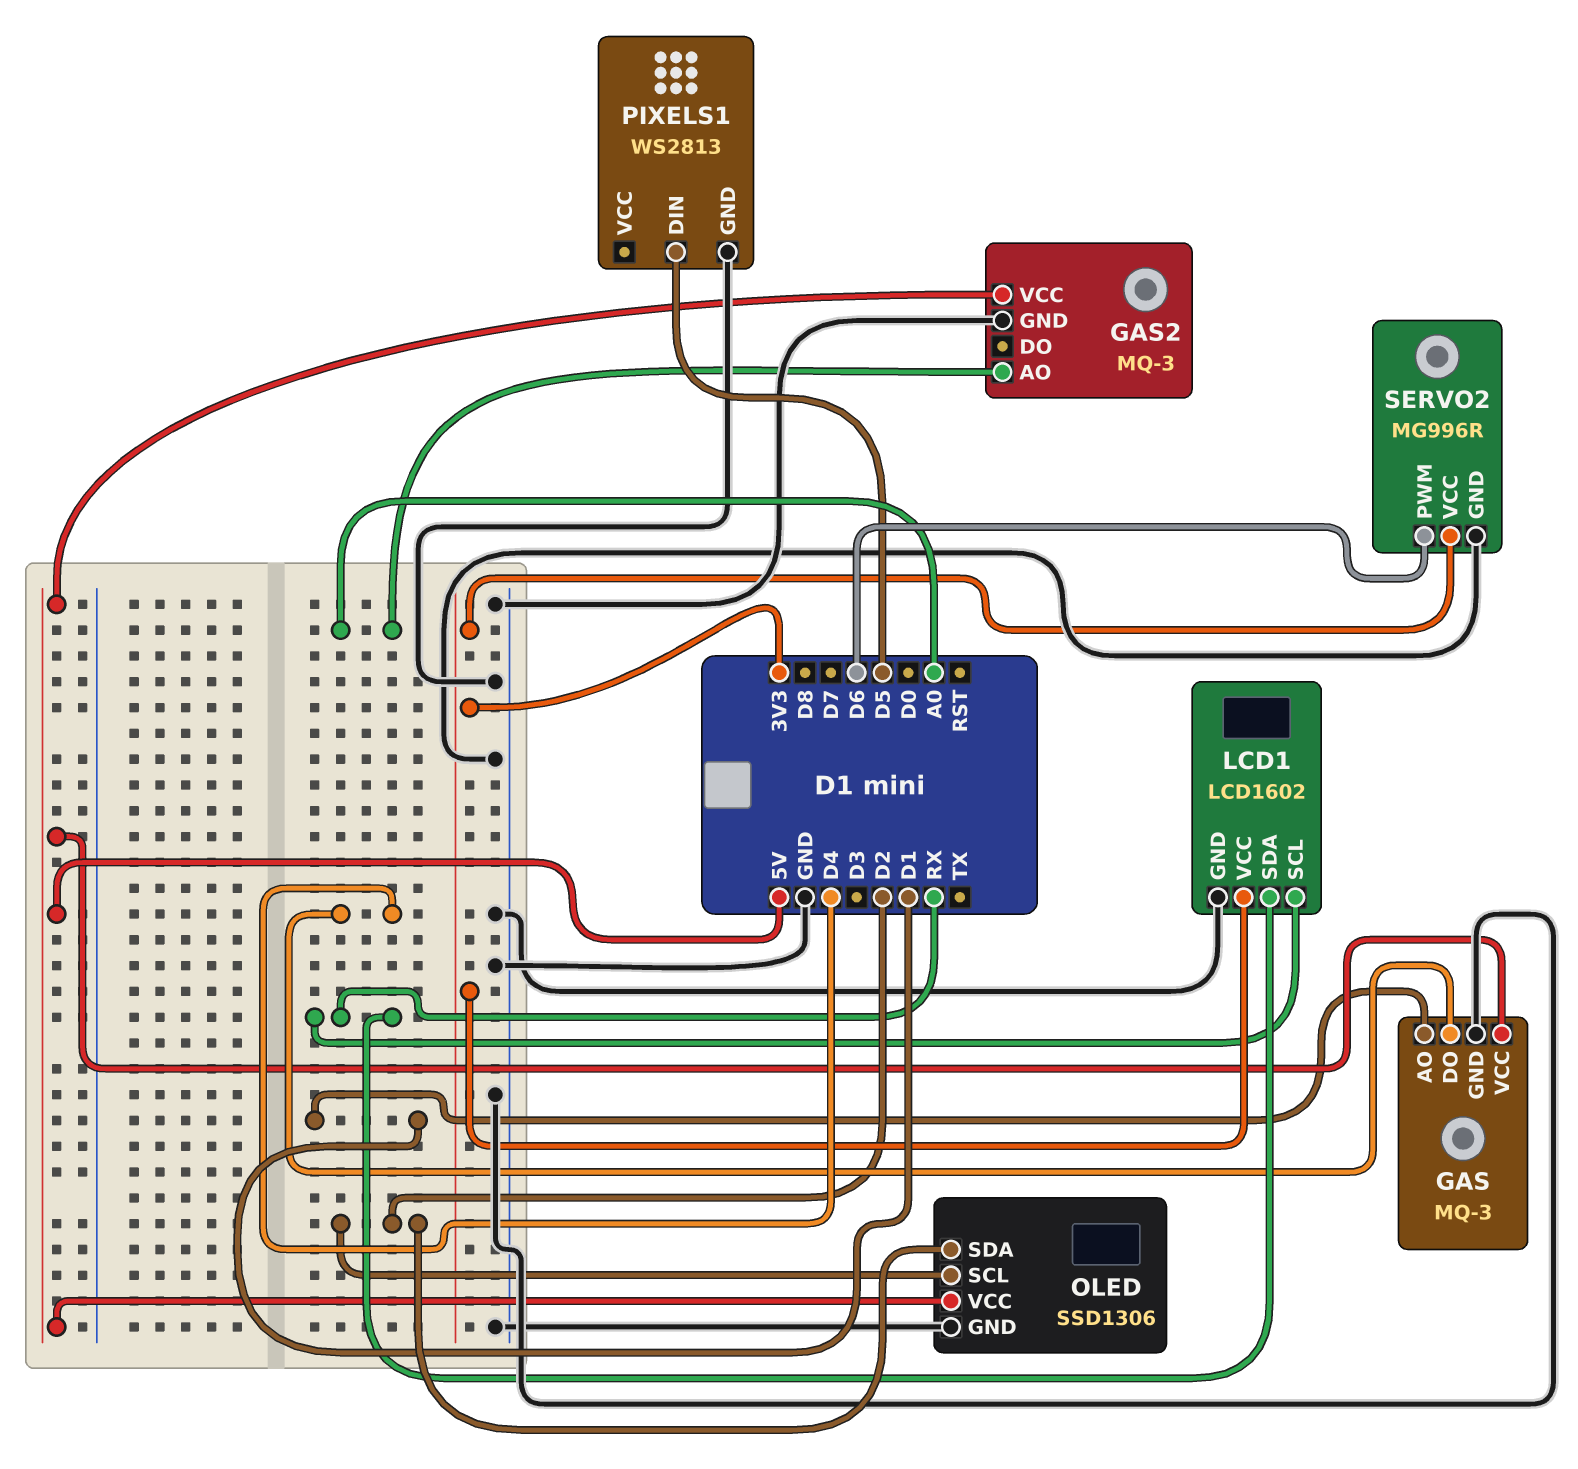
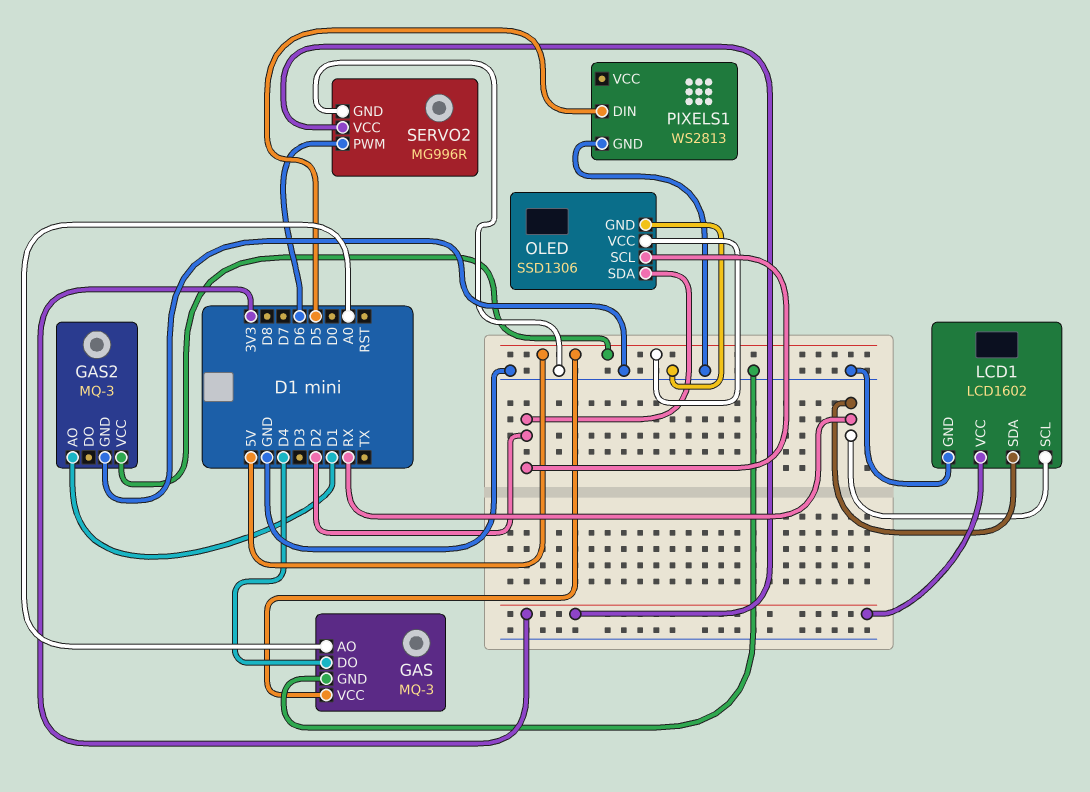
GAS pin AO: D1 -> A0
GAS2 pin AO: A0 -> D1

